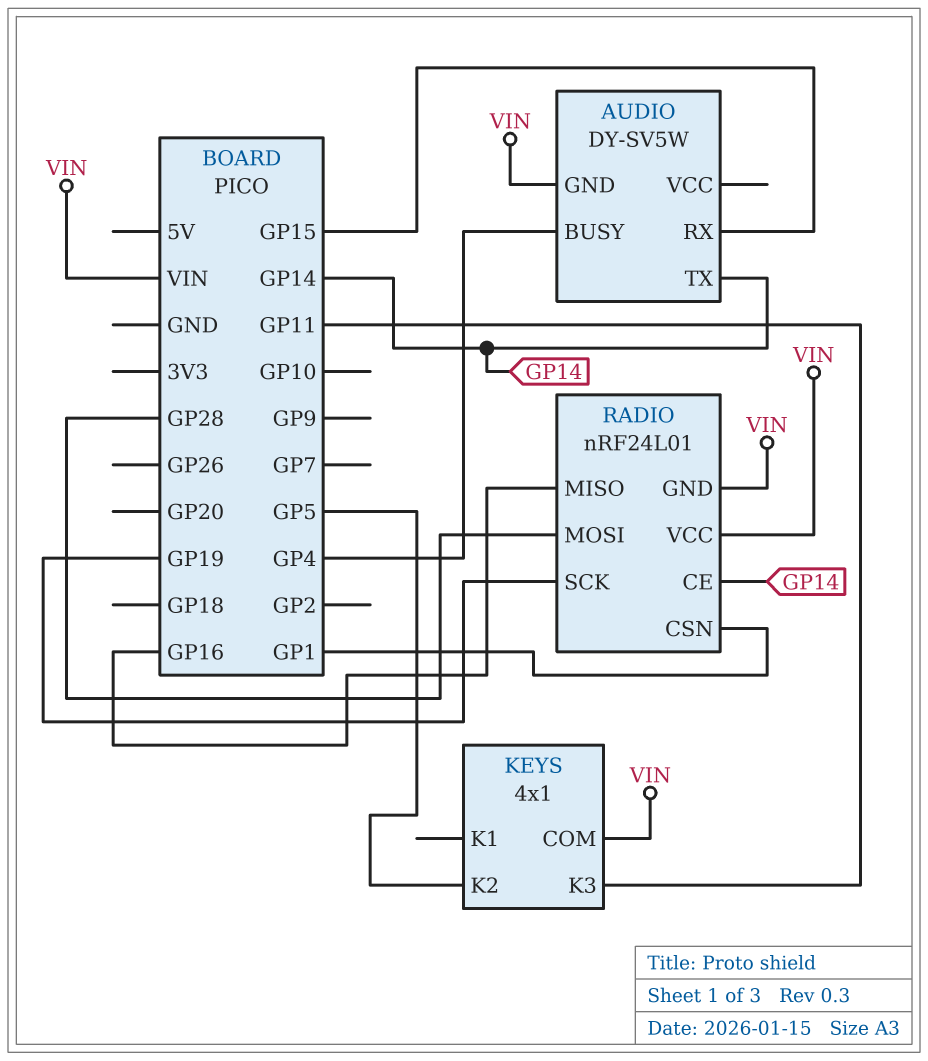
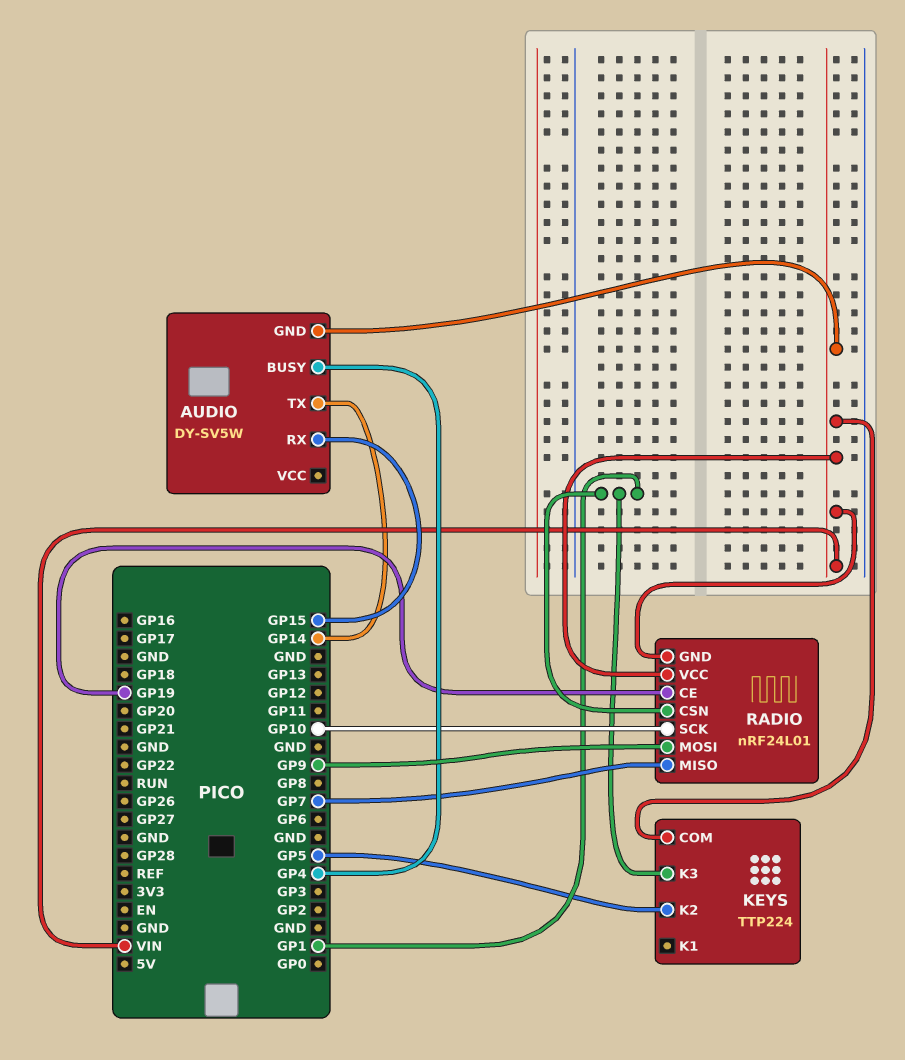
KEYS: 4x1 -> TTP224
KEYS pin K3: GP11 -> GP1
RADIO pin CE: GP14 -> GP19
RADIO pin MISO: GP16 -> GP7
RADIO pin MOSI: GP28 -> GP9
RADIO pin SCK: GP19 -> GP10

